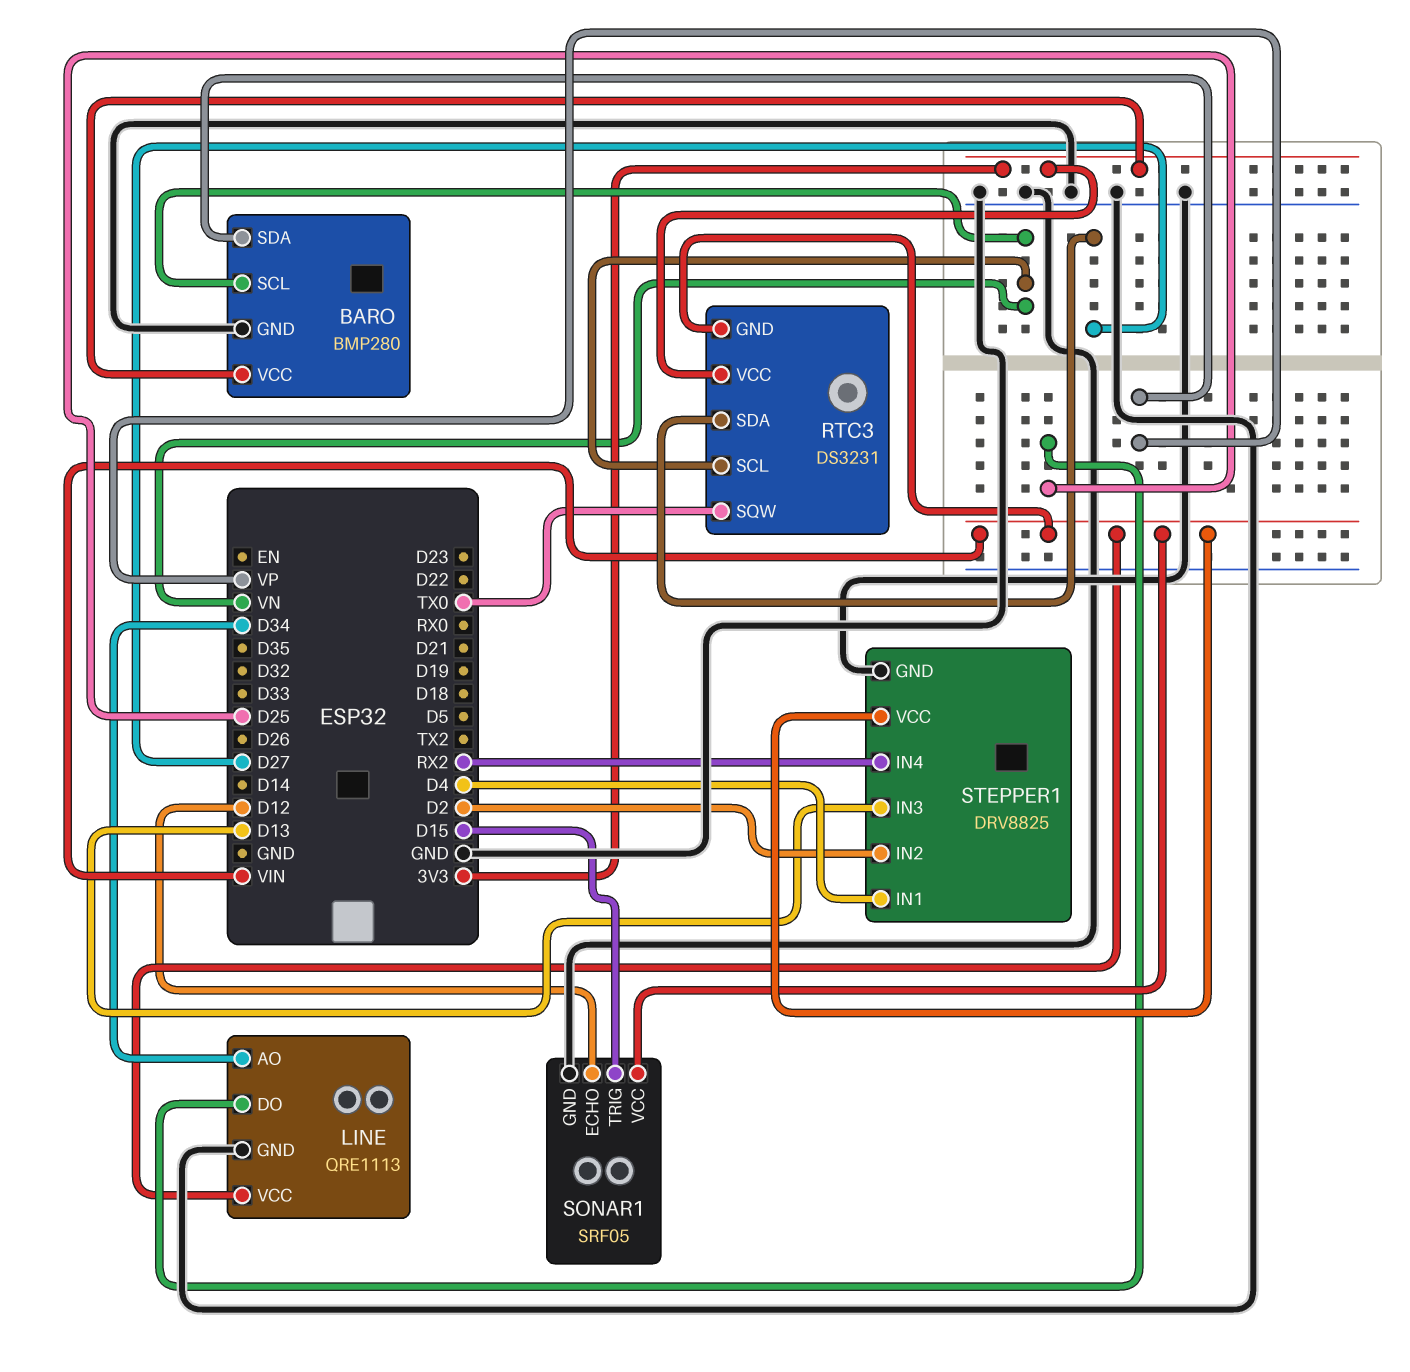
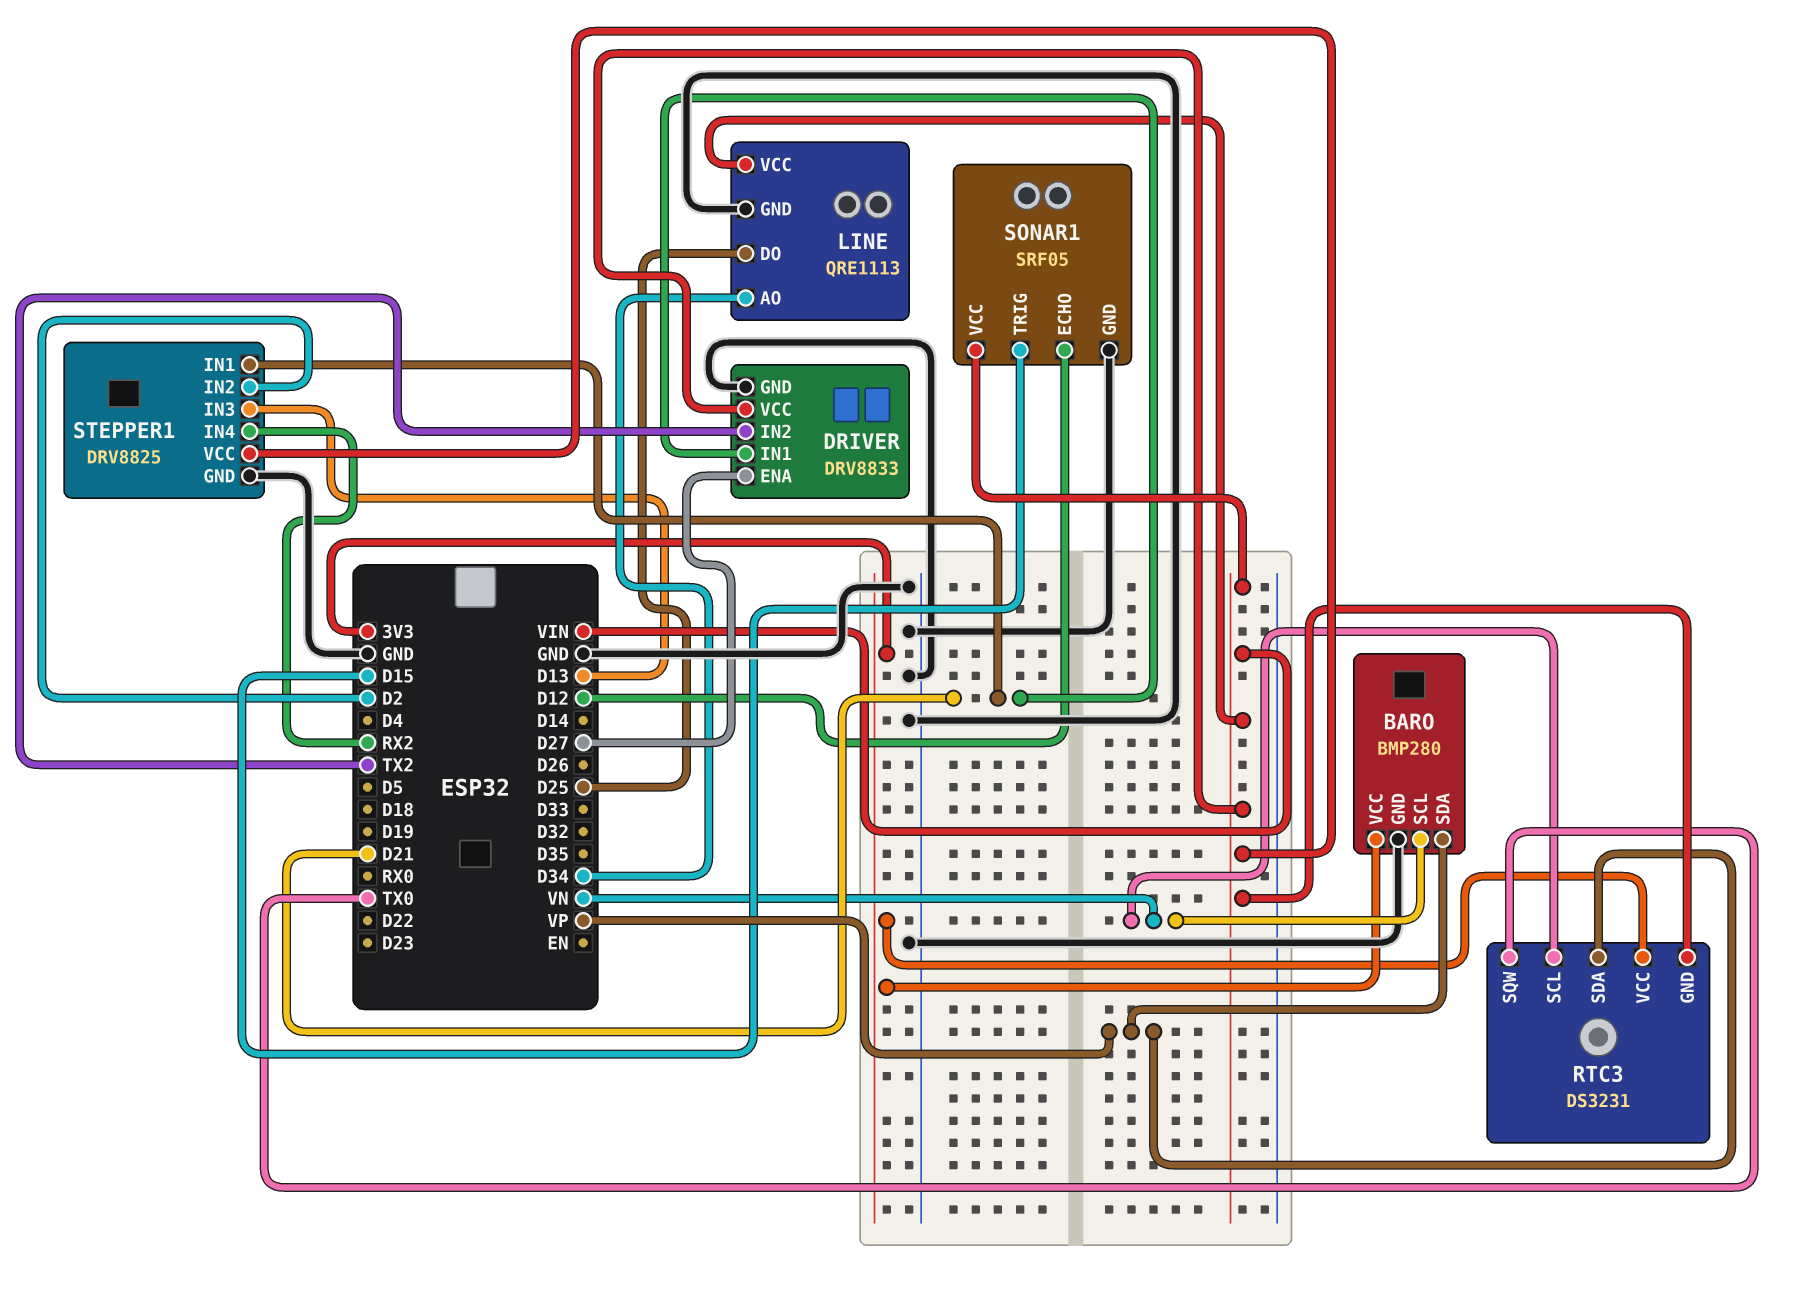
DRIVER: none -> DRV8833
DRIVER pin ENA: none -> D27
DRIVER pin GND: none -> GND
DRIVER pin IN1: none -> D21
DRIVER pin IN2: none -> TX2
DRIVER pin VCC: none -> VIN
RTC3 pin SDA: D27 -> VP
STEPPER1 pin IN1: D4 -> D21

